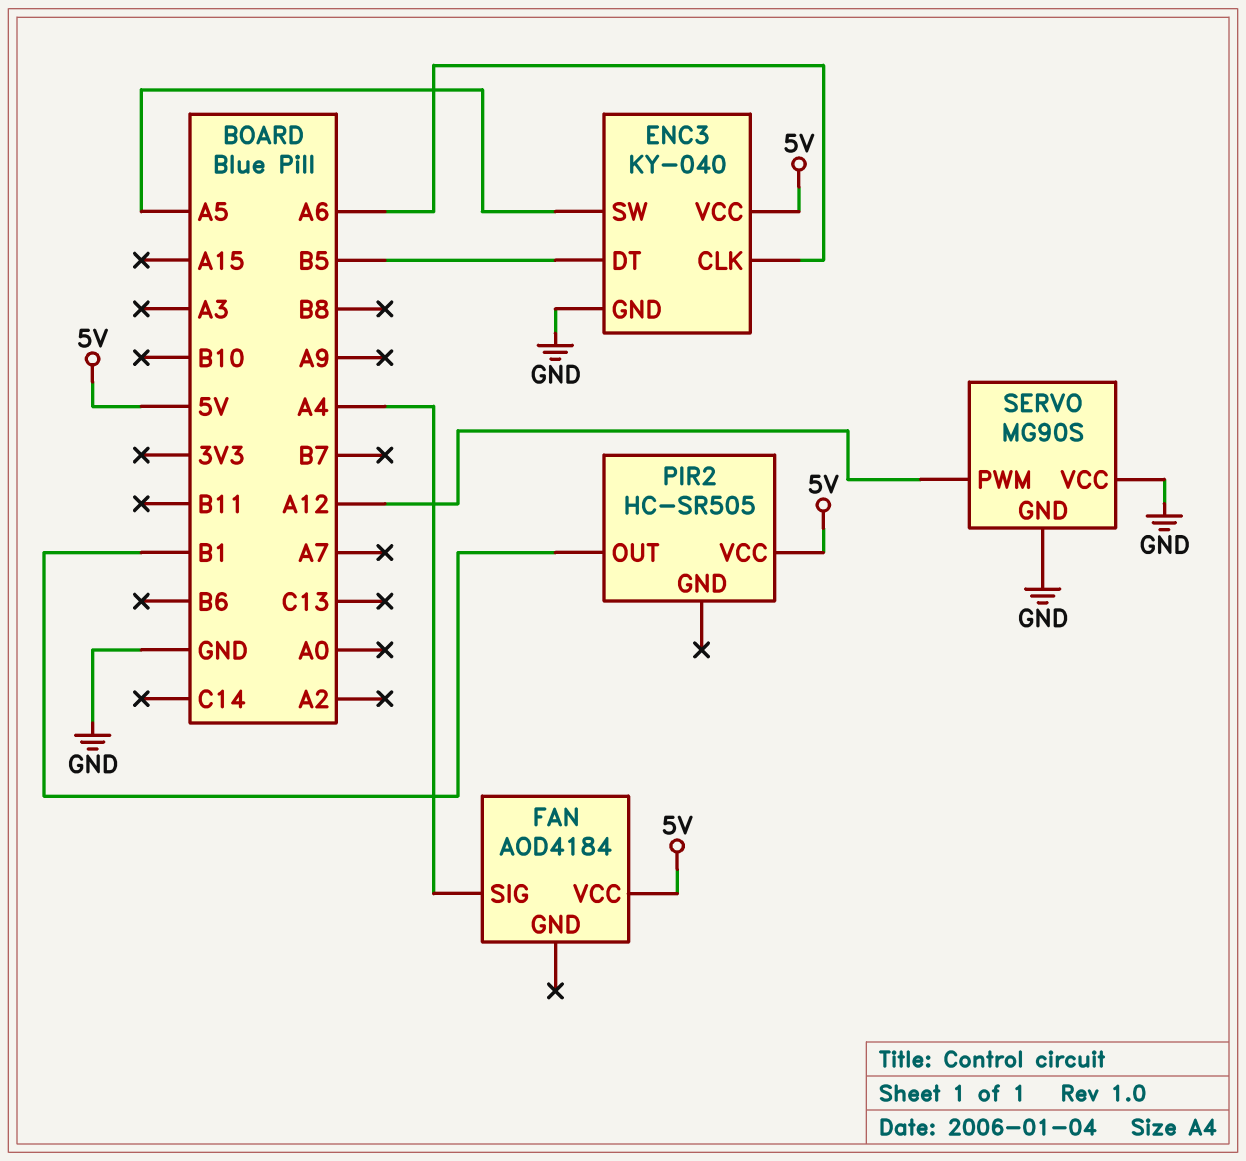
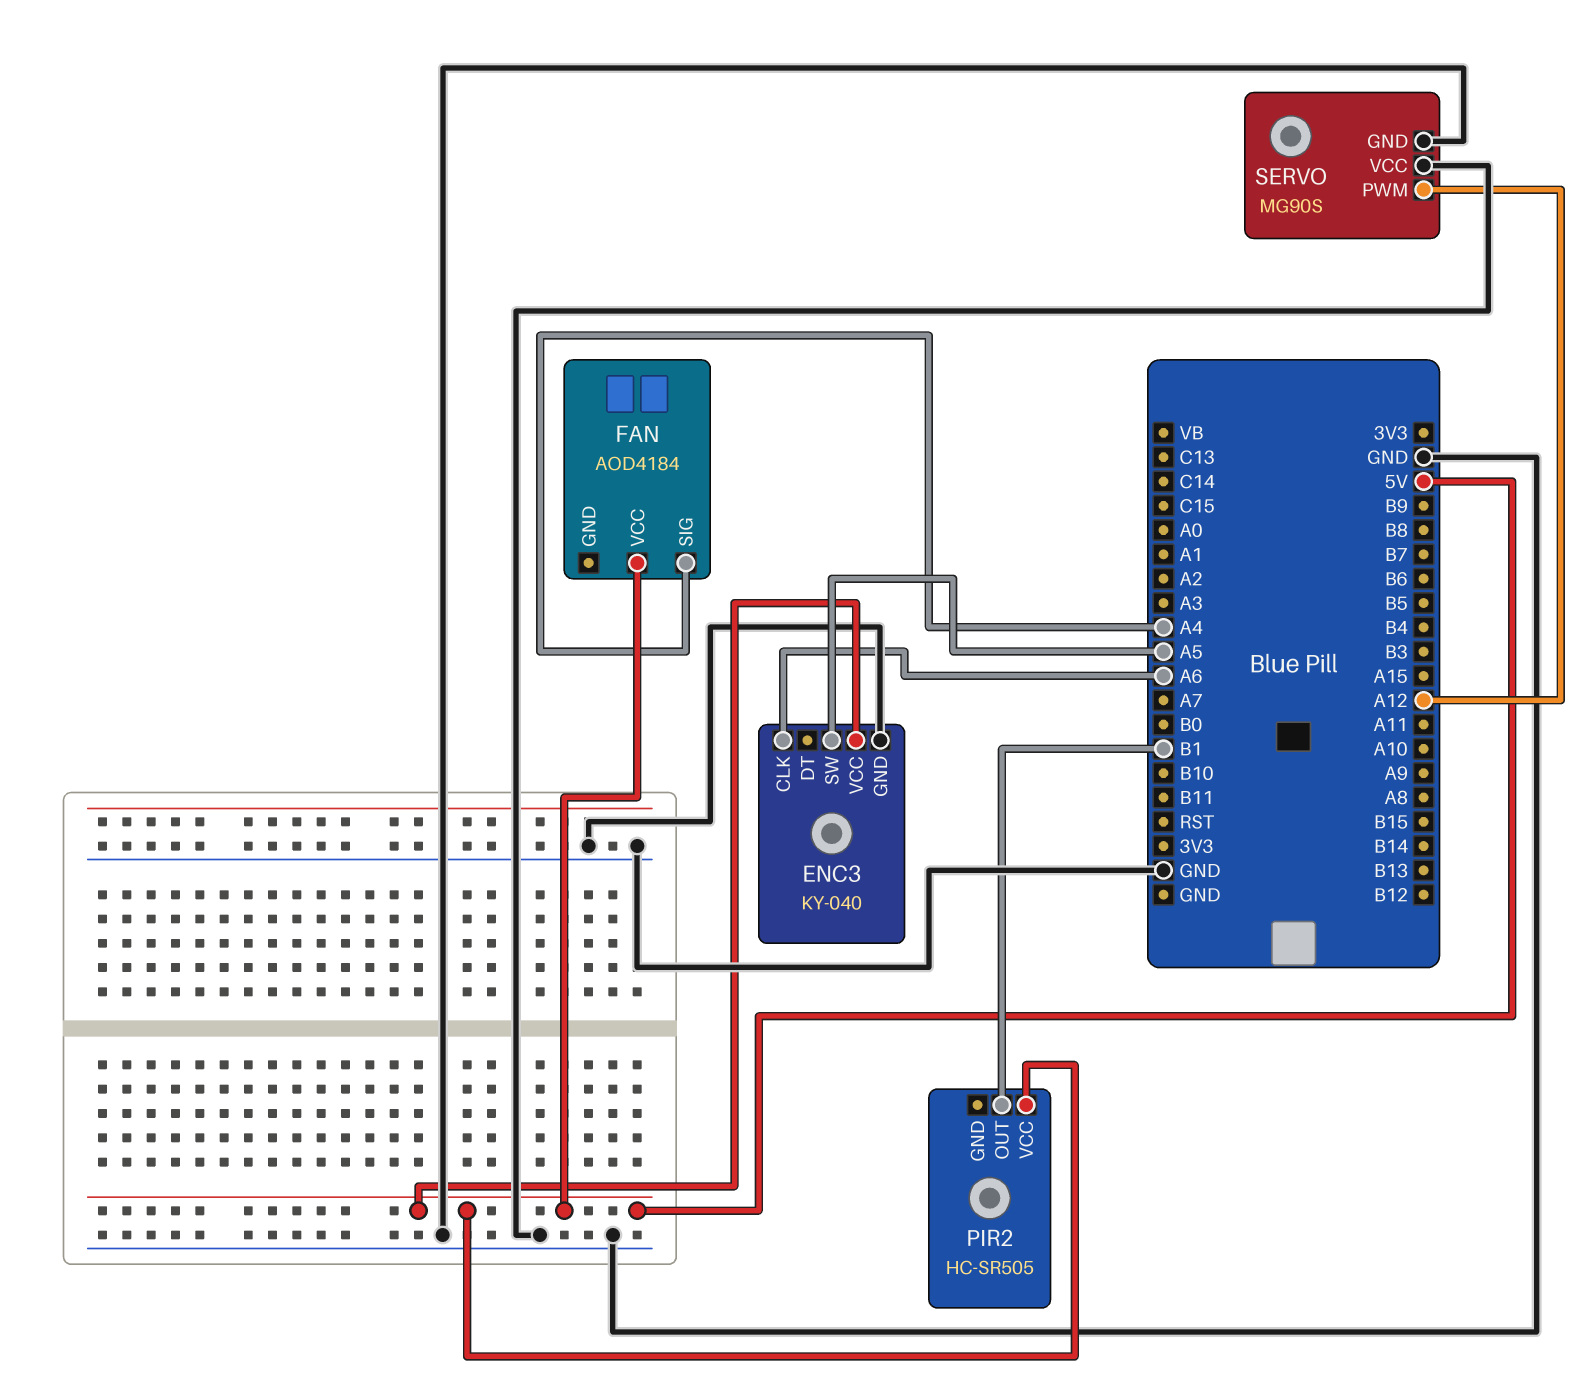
ENC3 pin DT: B5 -> none

